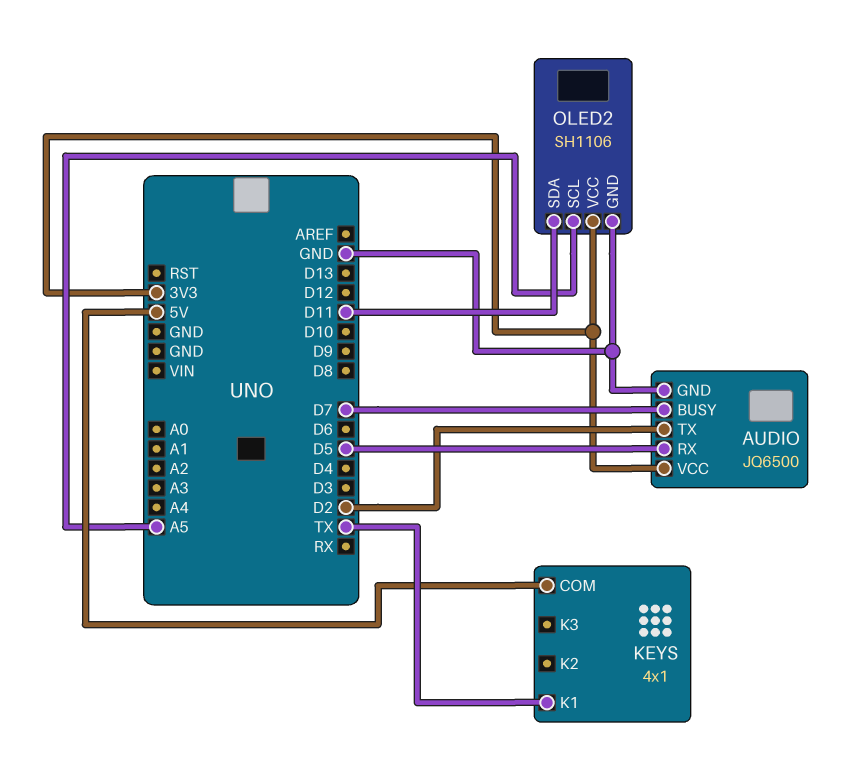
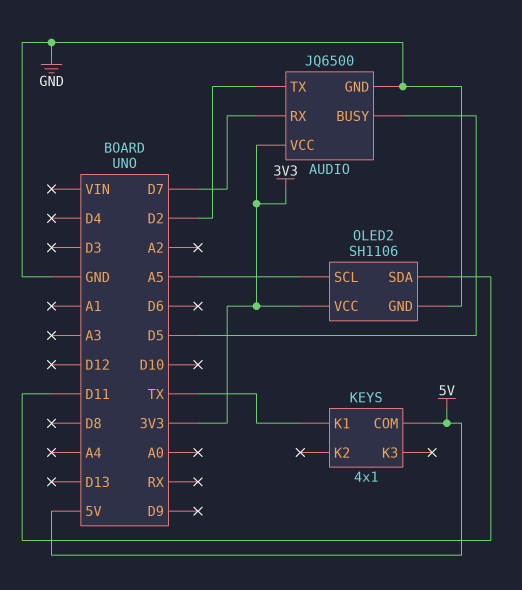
AUDIO pin BUSY: D7 -> D5
AUDIO pin RX: D5 -> D7

